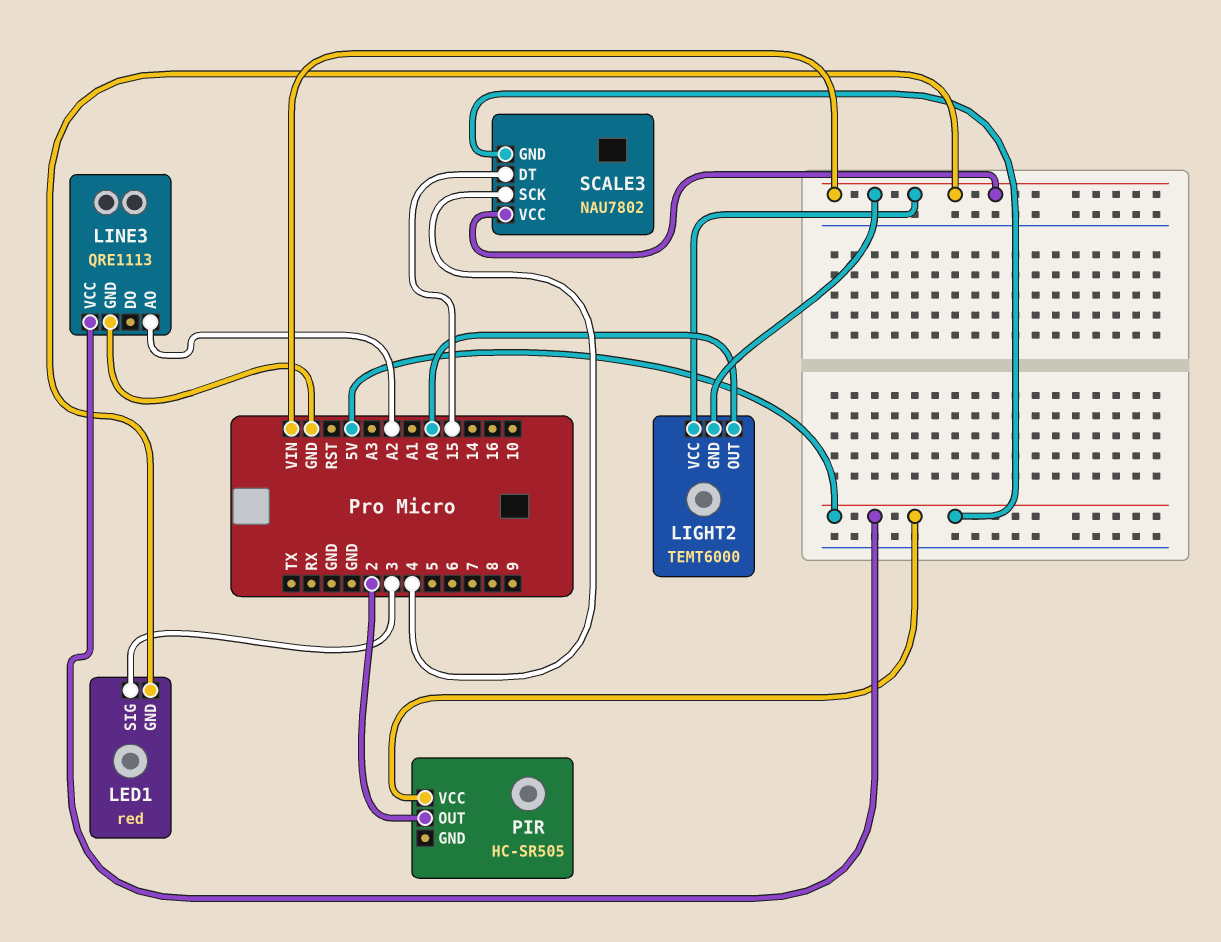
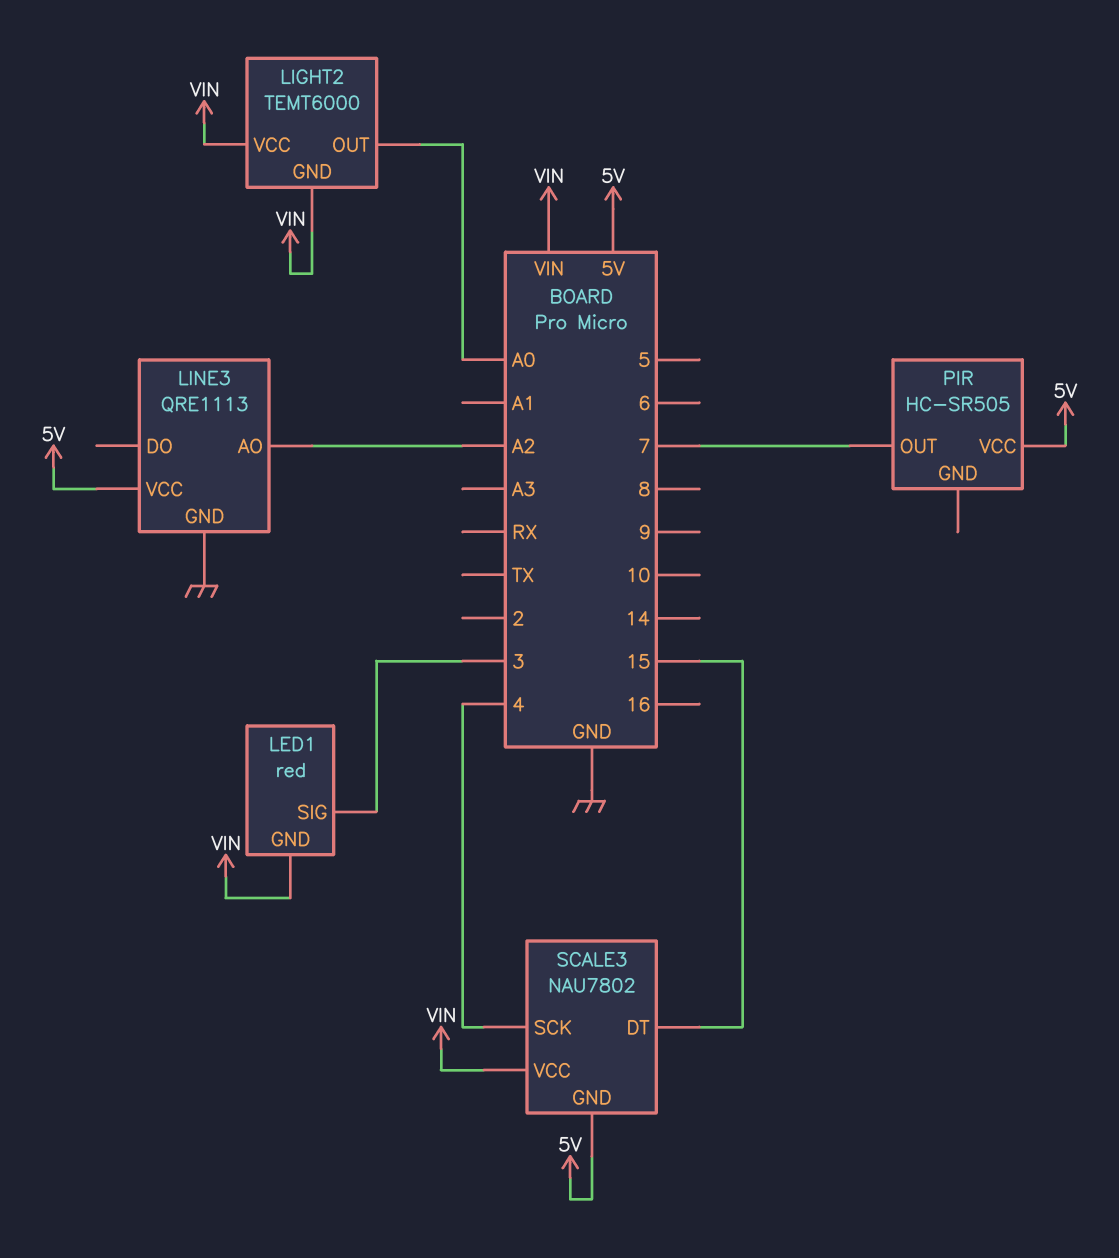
PIR pin OUT: 2 -> 7

